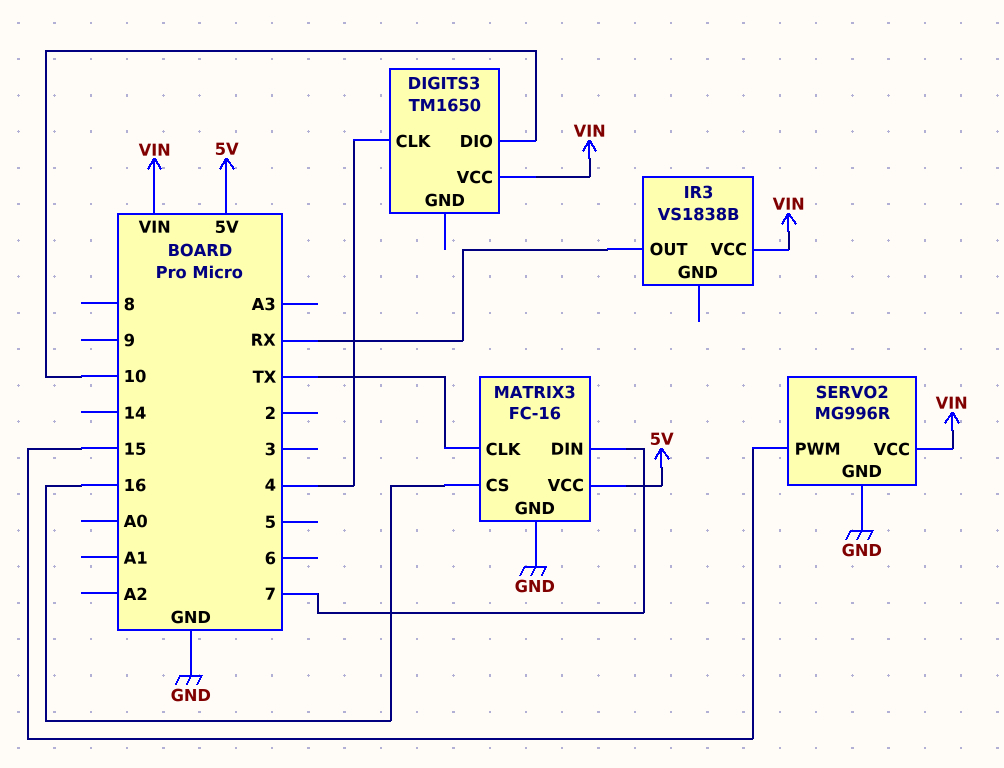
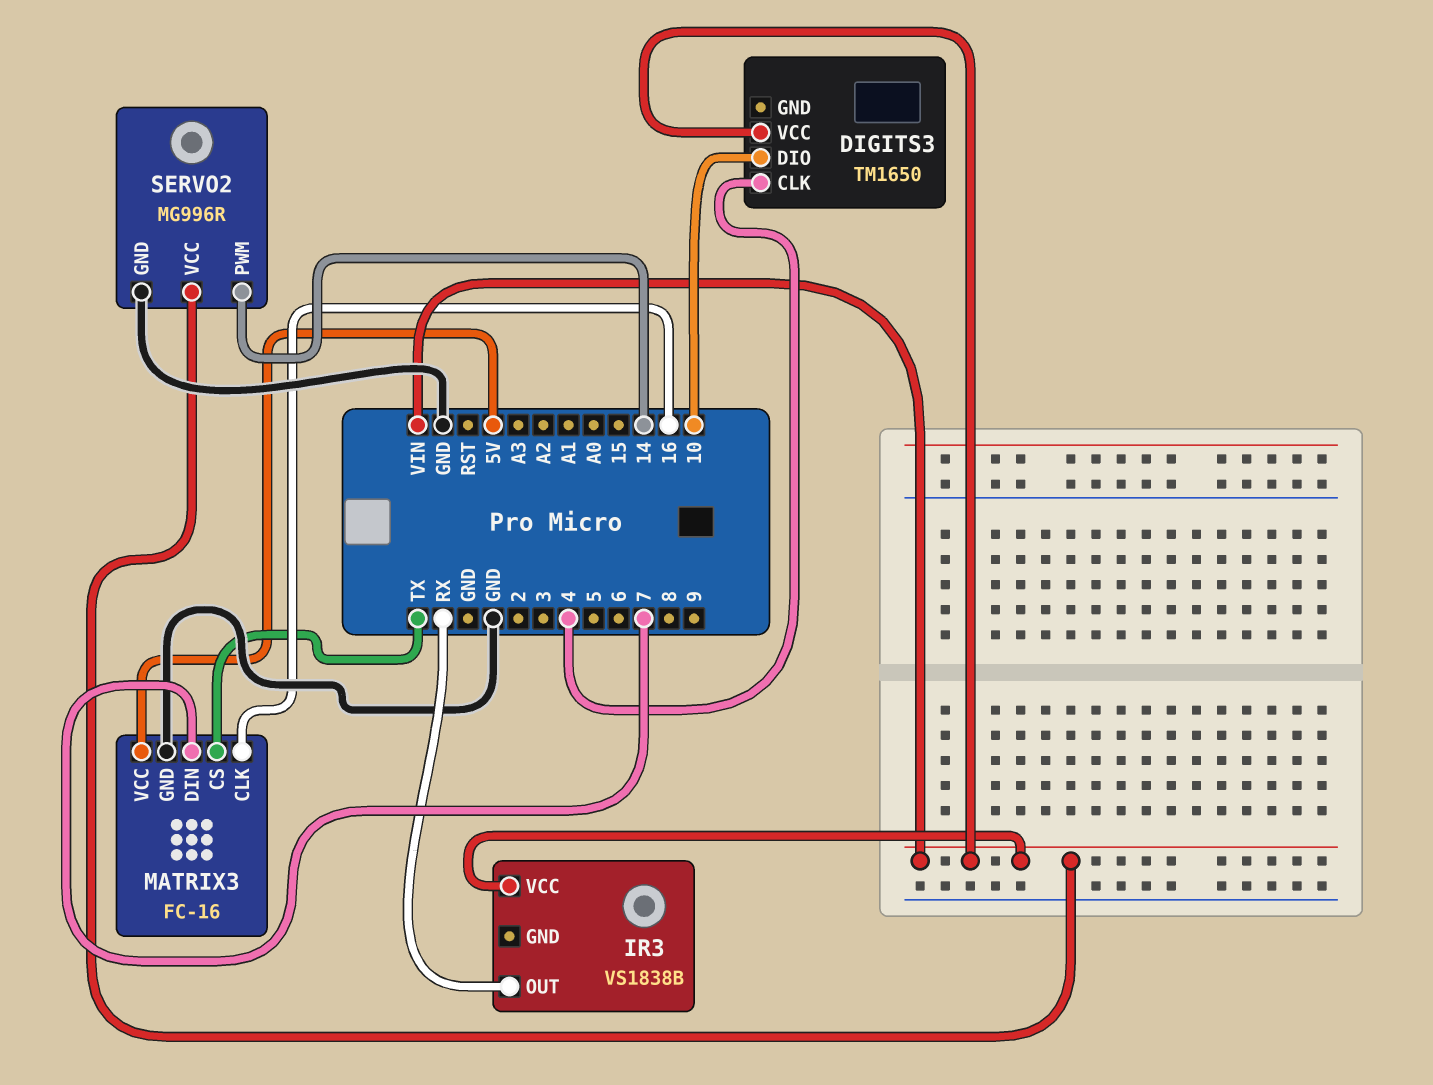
MATRIX3 pin CLK: TX -> 16
MATRIX3 pin CS: 16 -> TX
SERVO2 pin PWM: 15 -> 14

